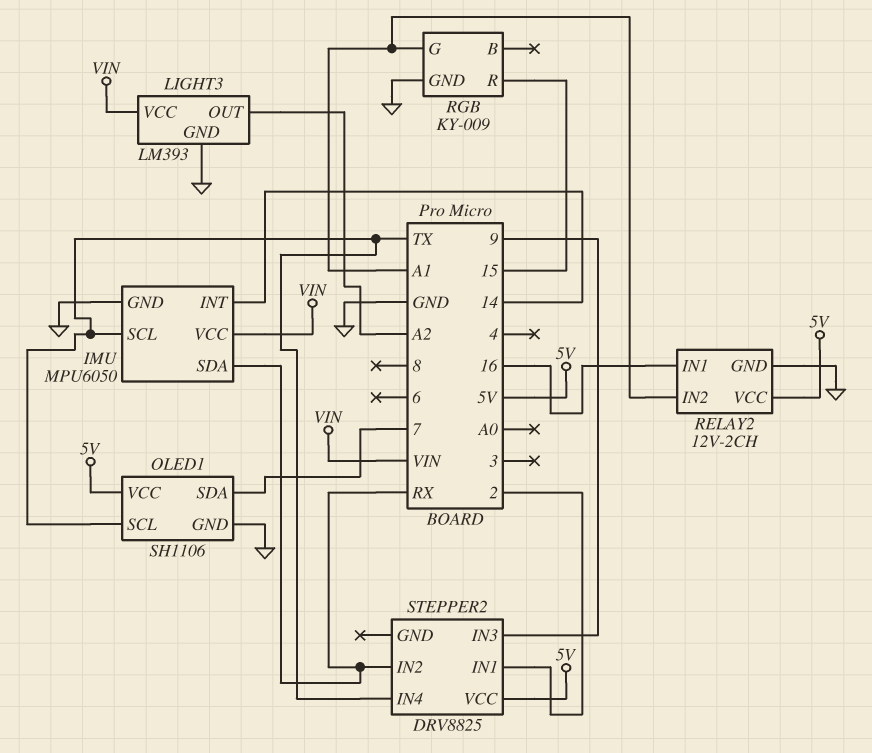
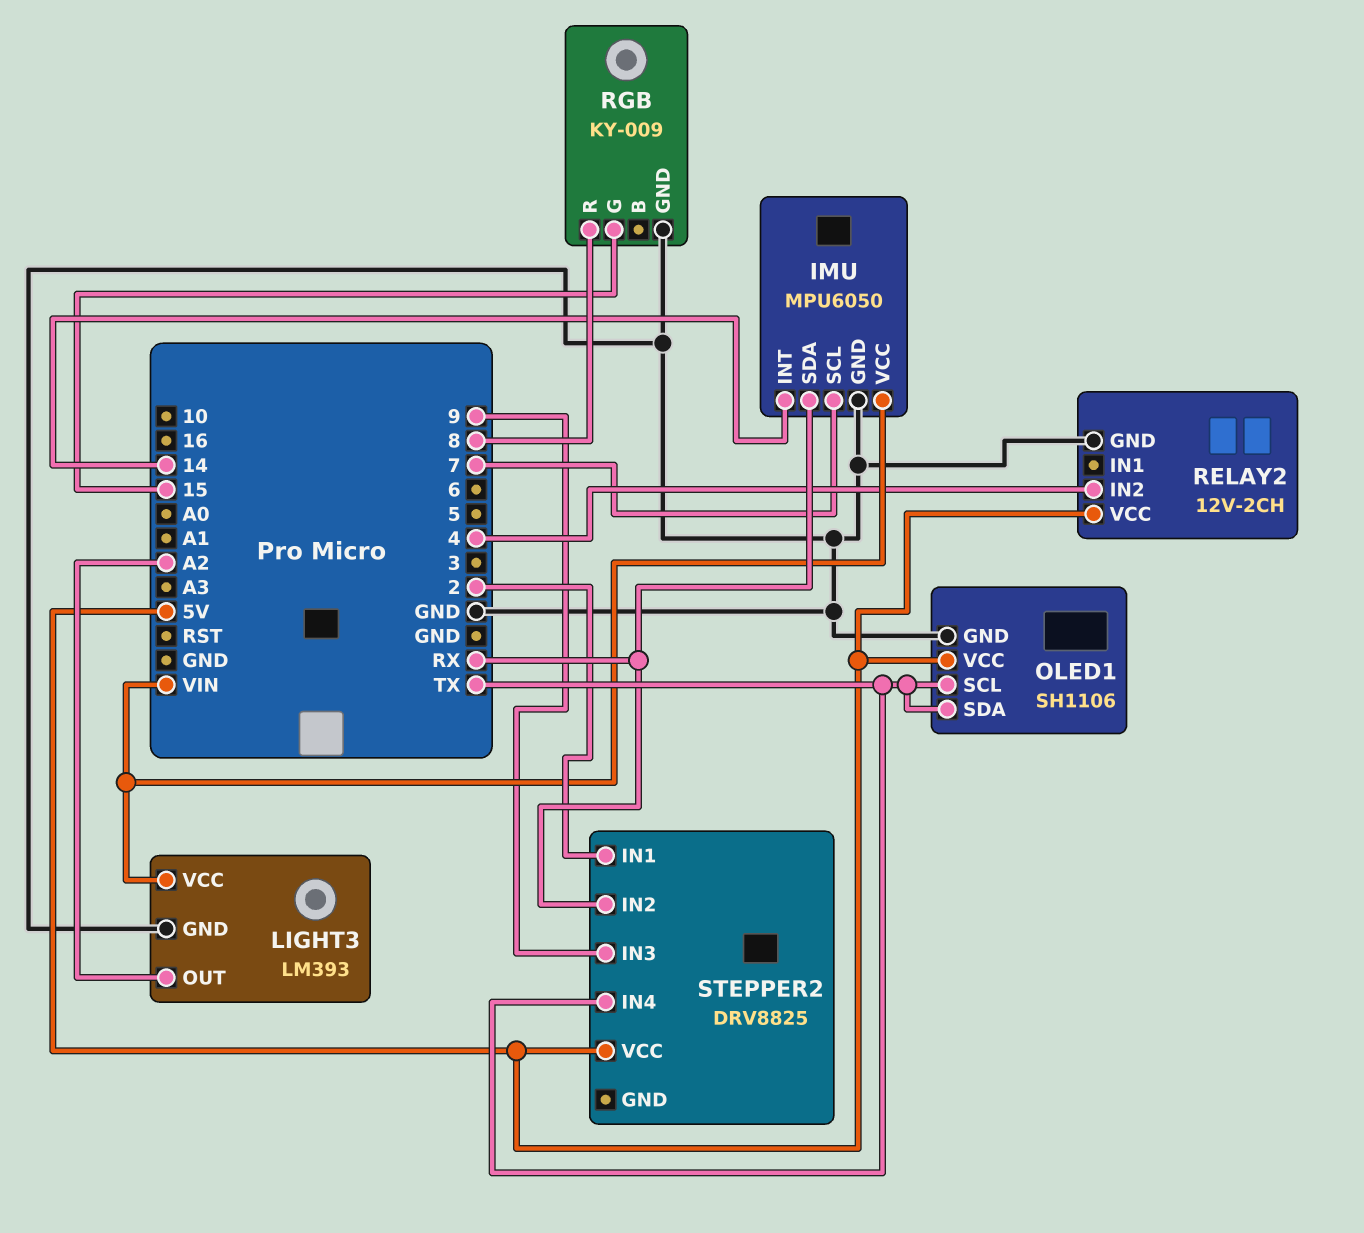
IMU pin SCL: TX -> 7
OLED1 pin SDA: 7 -> TX
RELAY2 pin IN1: 16 -> none
RELAY2 pin IN2: A1 -> 4
RGB pin G: A1 -> 15
RGB pin R: 15 -> 8

